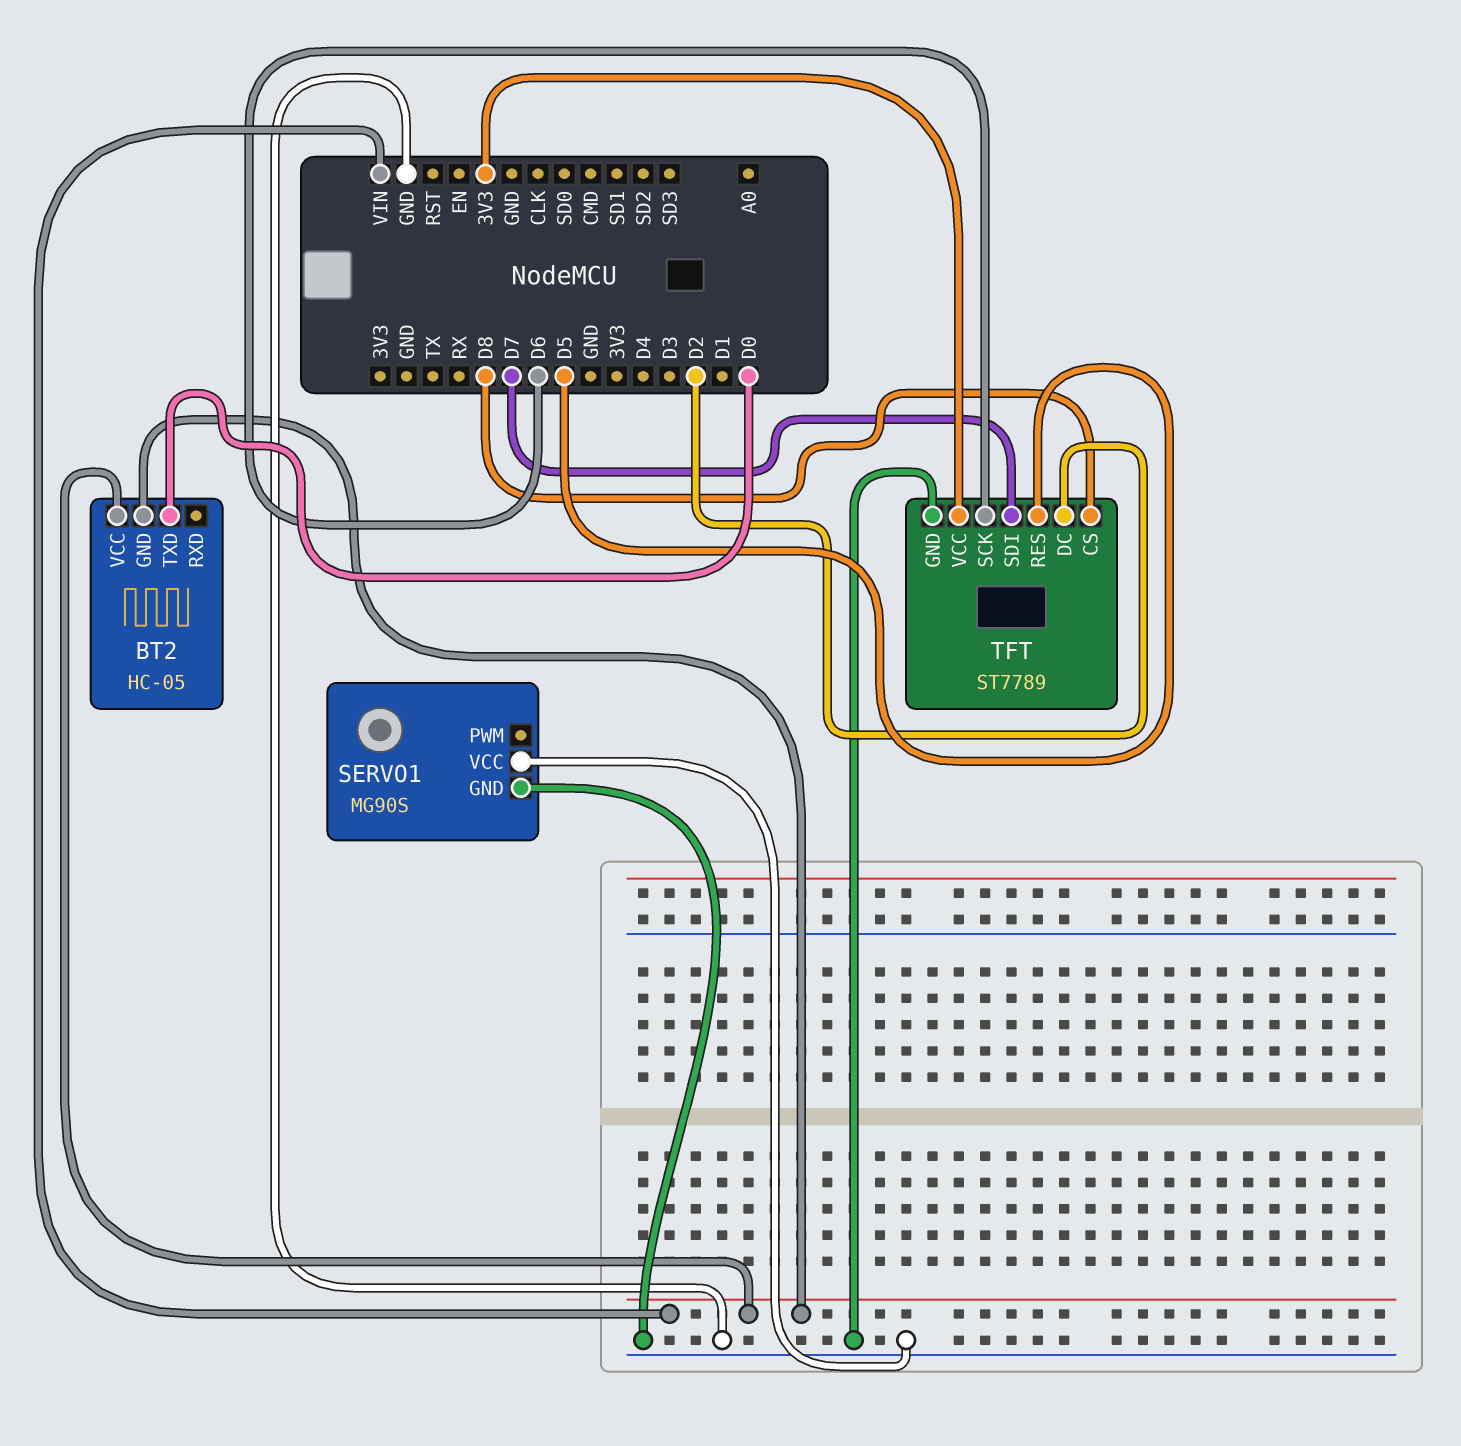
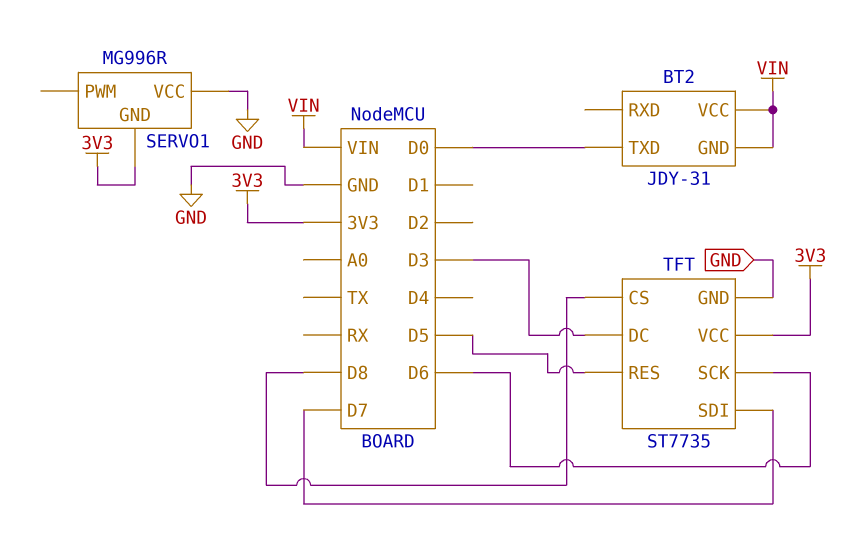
BT2: HC-05 -> JDY-31
SERVO1: MG90S -> MG996R
SERVO1 pin GND: GND -> 3V3
TFT: ST7789 -> ST7735
TFT pin DC: D2 -> D3

